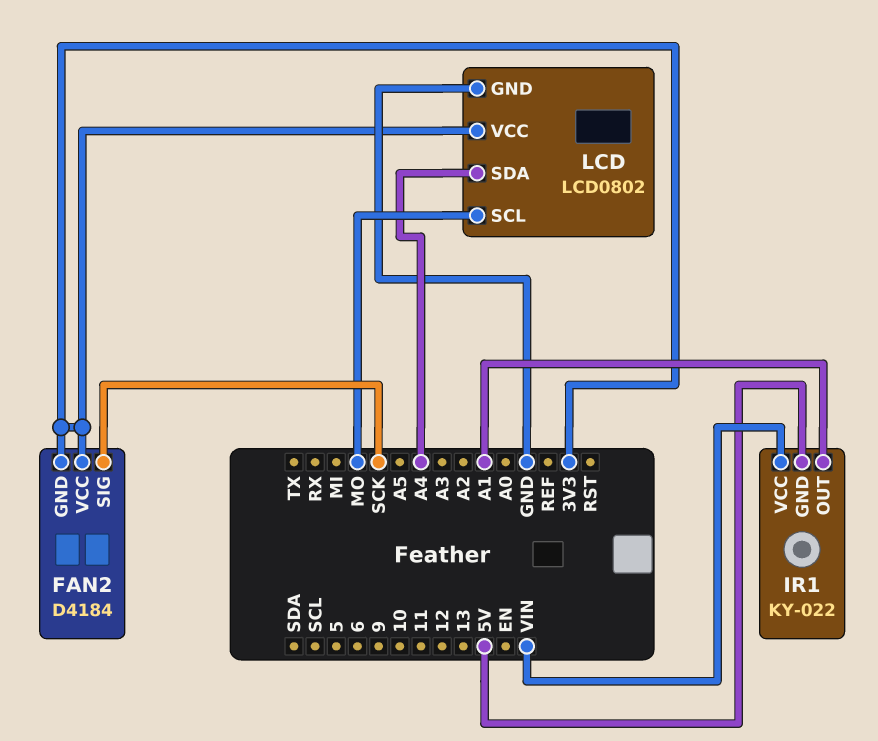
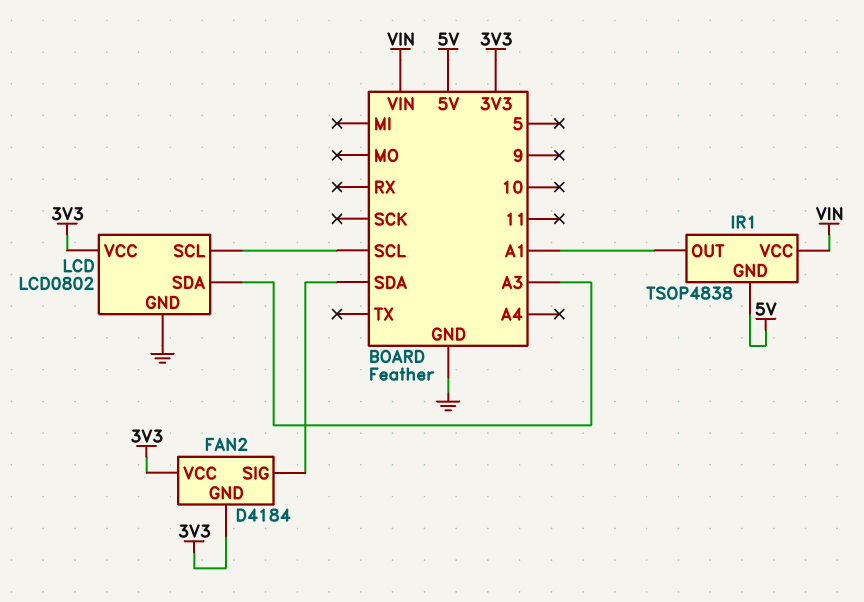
FAN2 pin SIG: SCK -> SDA
IR1: KY-022 -> TSOP4838
LCD pin SCL: MO -> SCL
LCD pin SDA: A4 -> A3

